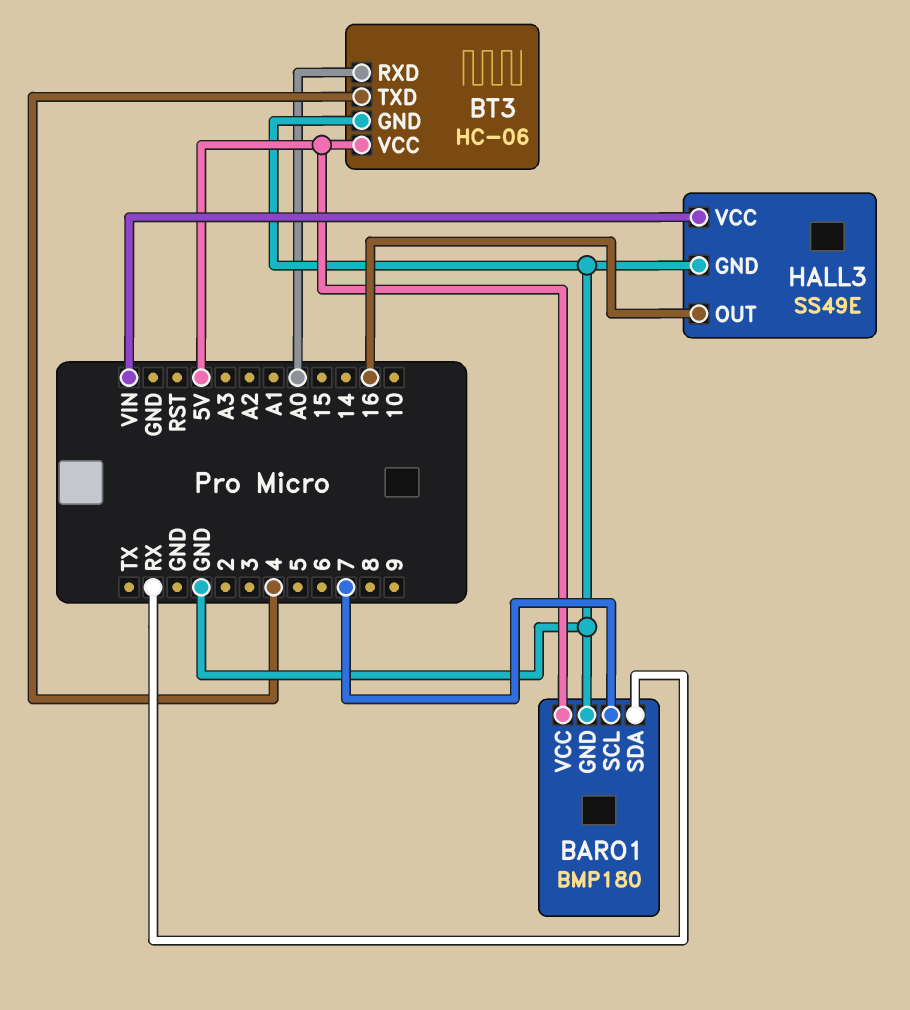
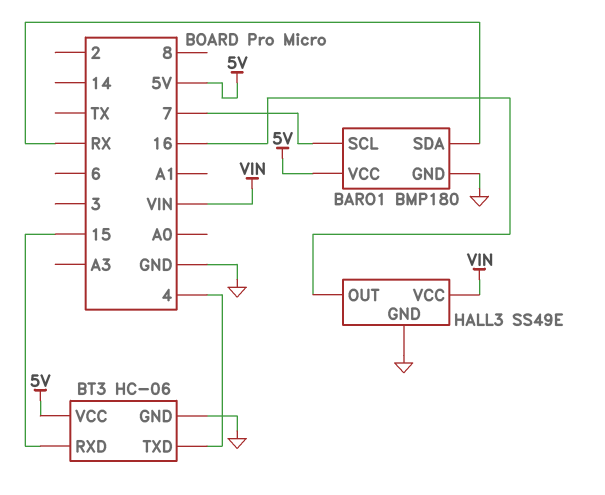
BT3 pin RXD: A0 -> 15

